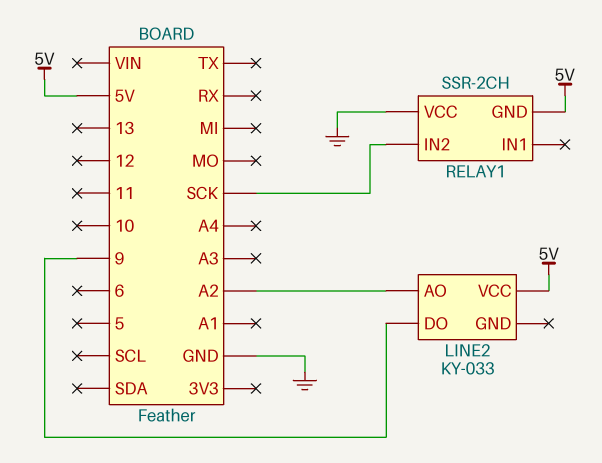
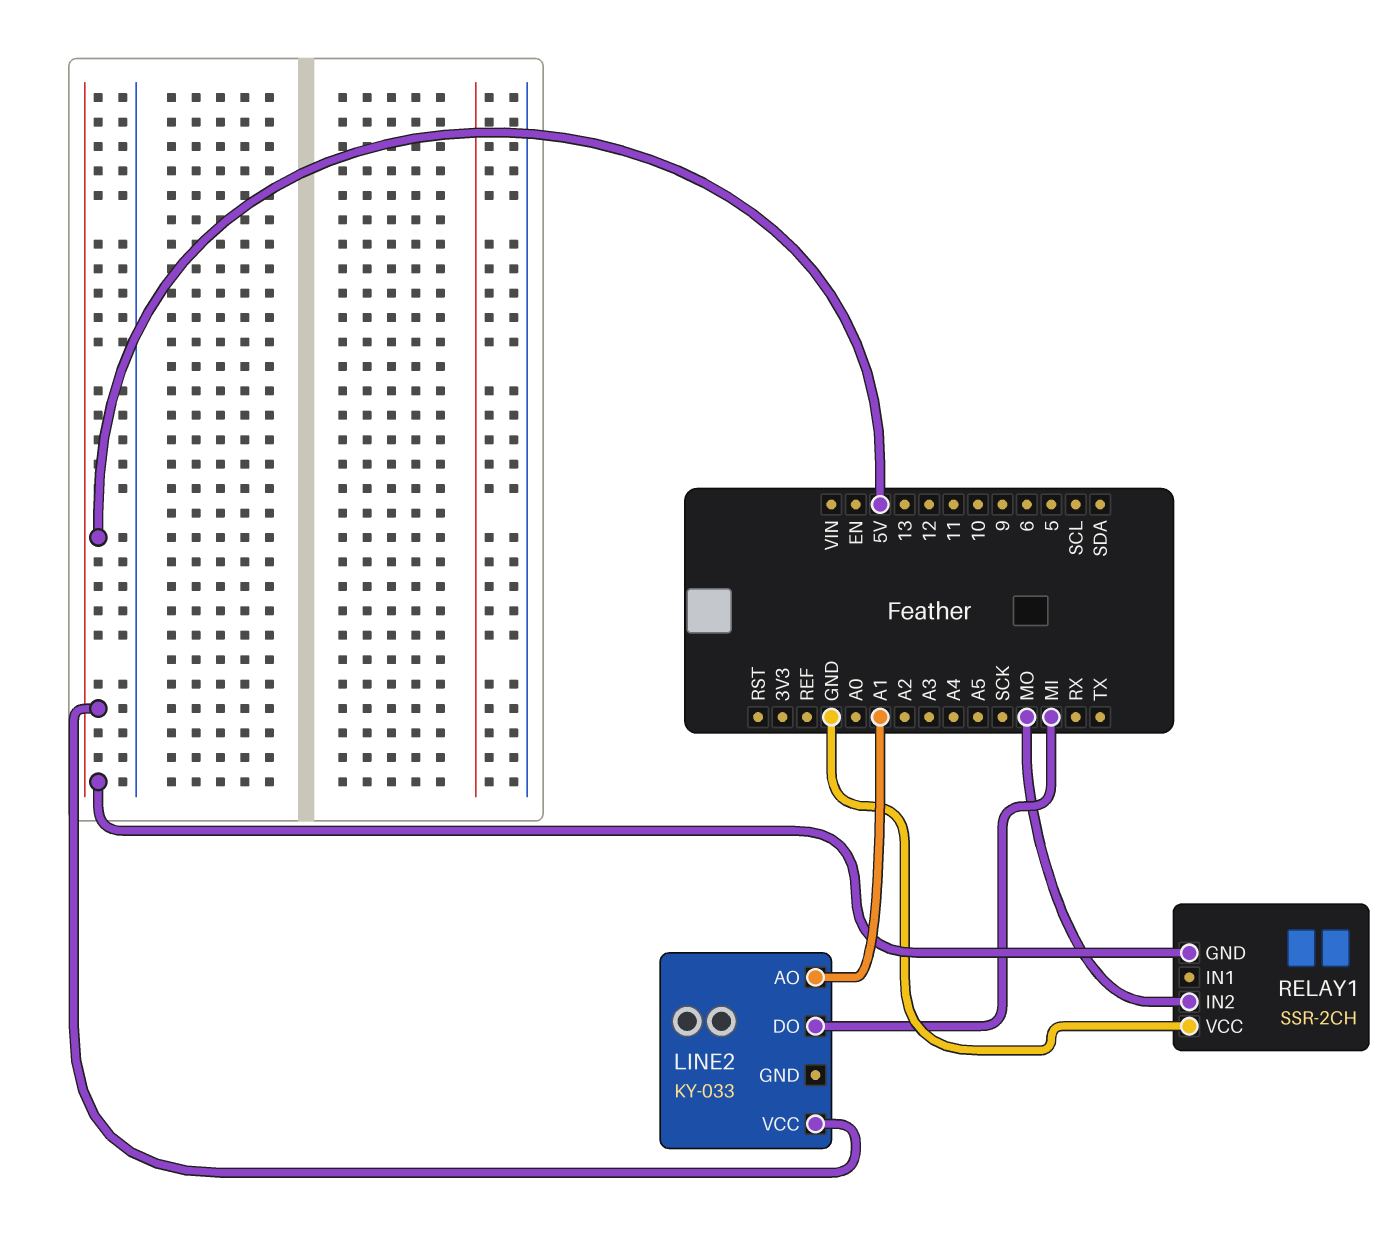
LINE2 pin AO: A2 -> A1
LINE2 pin DO: 9 -> MI
RELAY1 pin IN2: SCK -> MO

